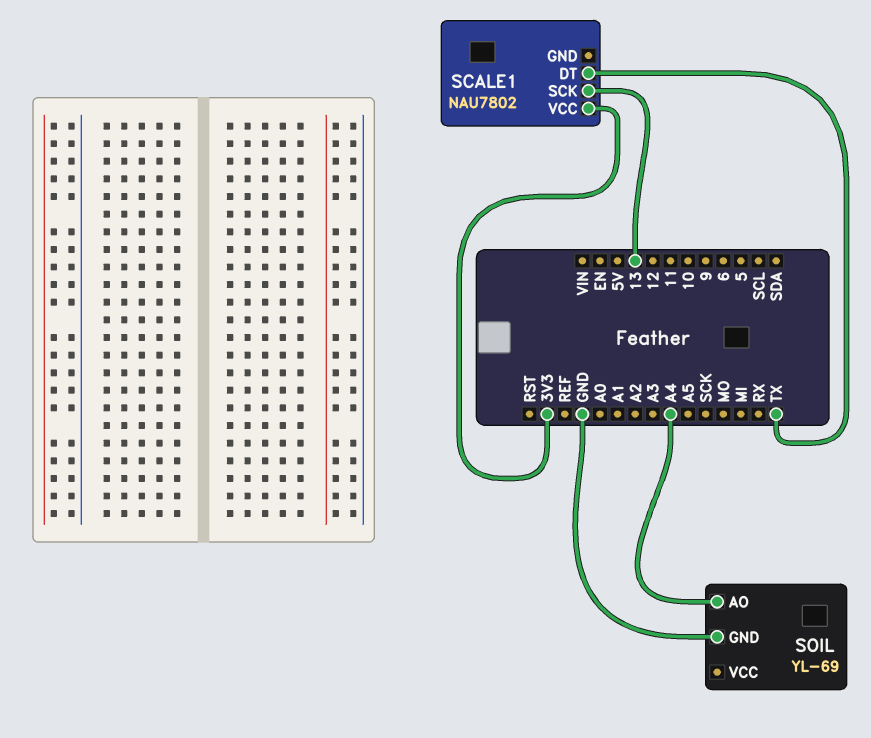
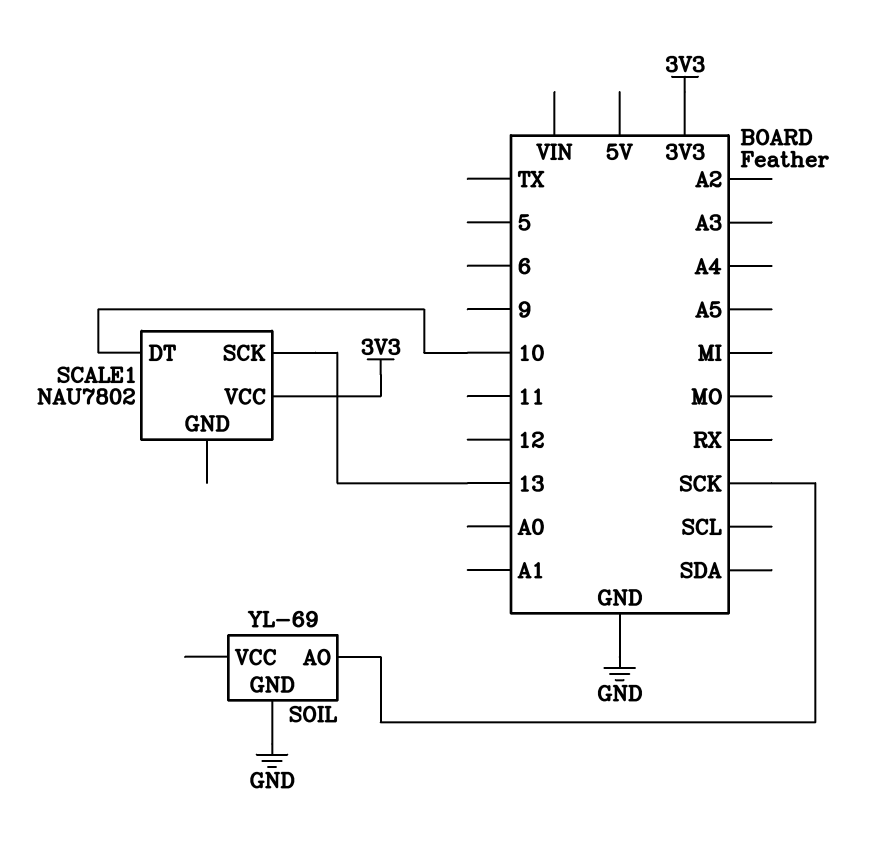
SCALE1 pin DT: TX -> 10
SOIL pin AO: A4 -> SCK

